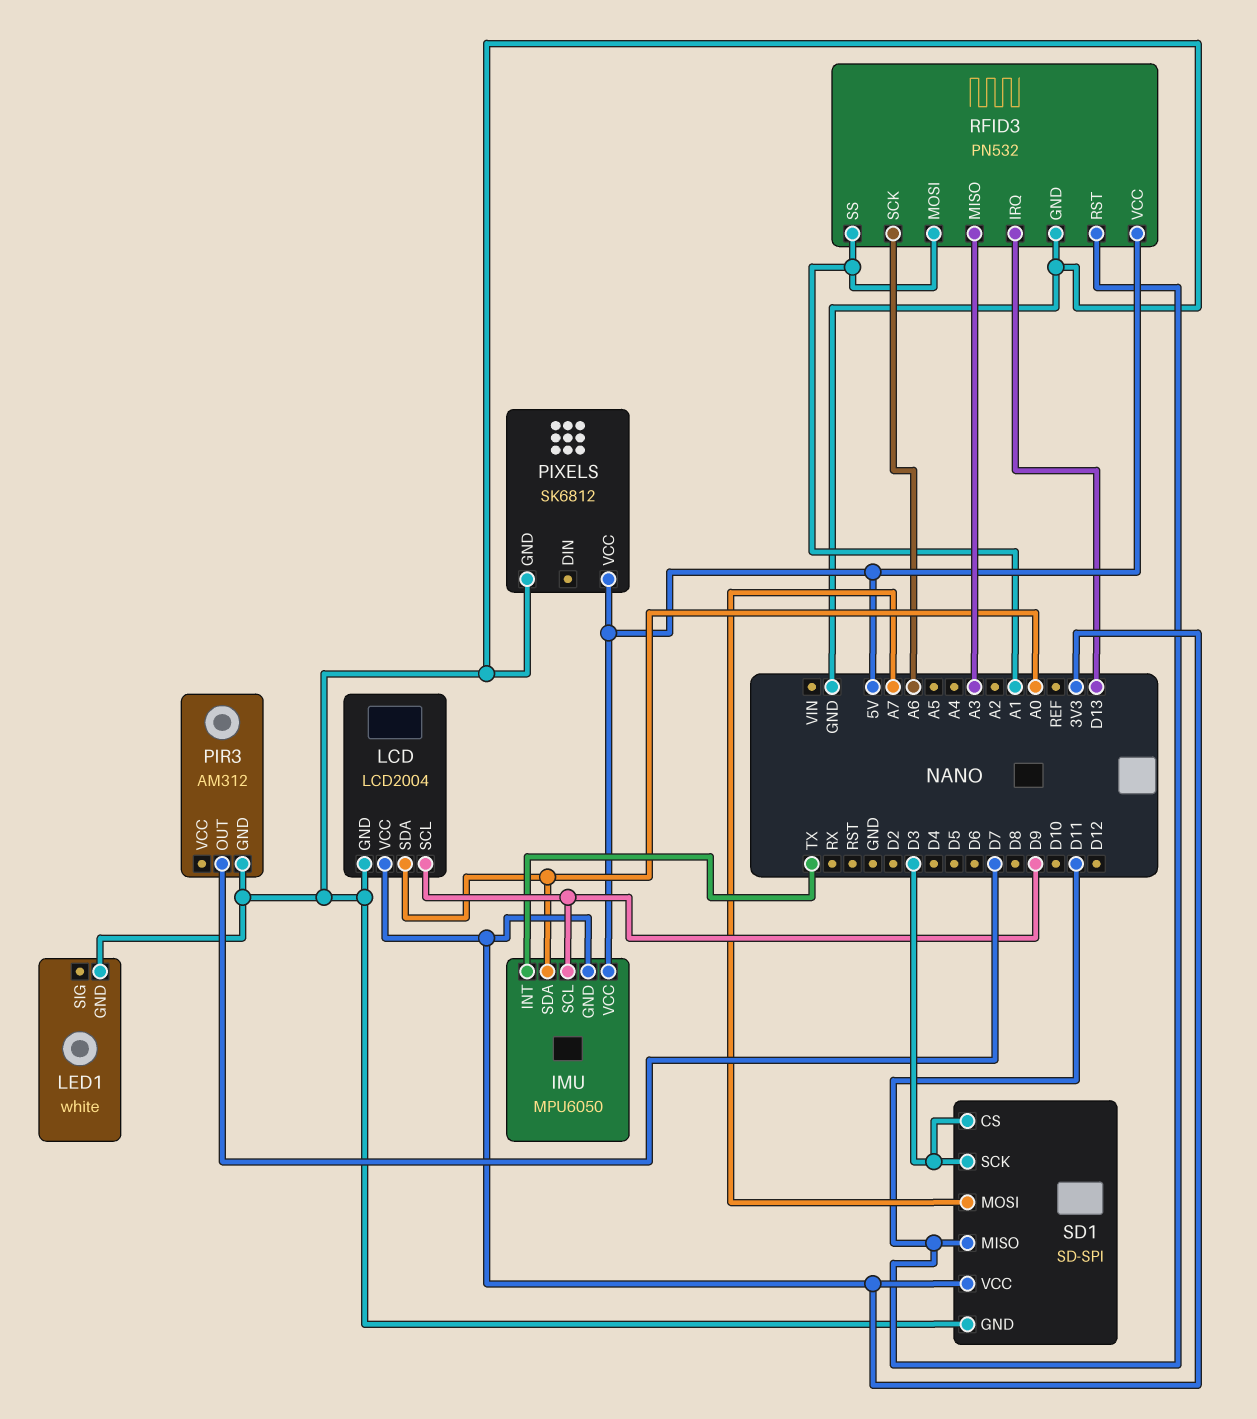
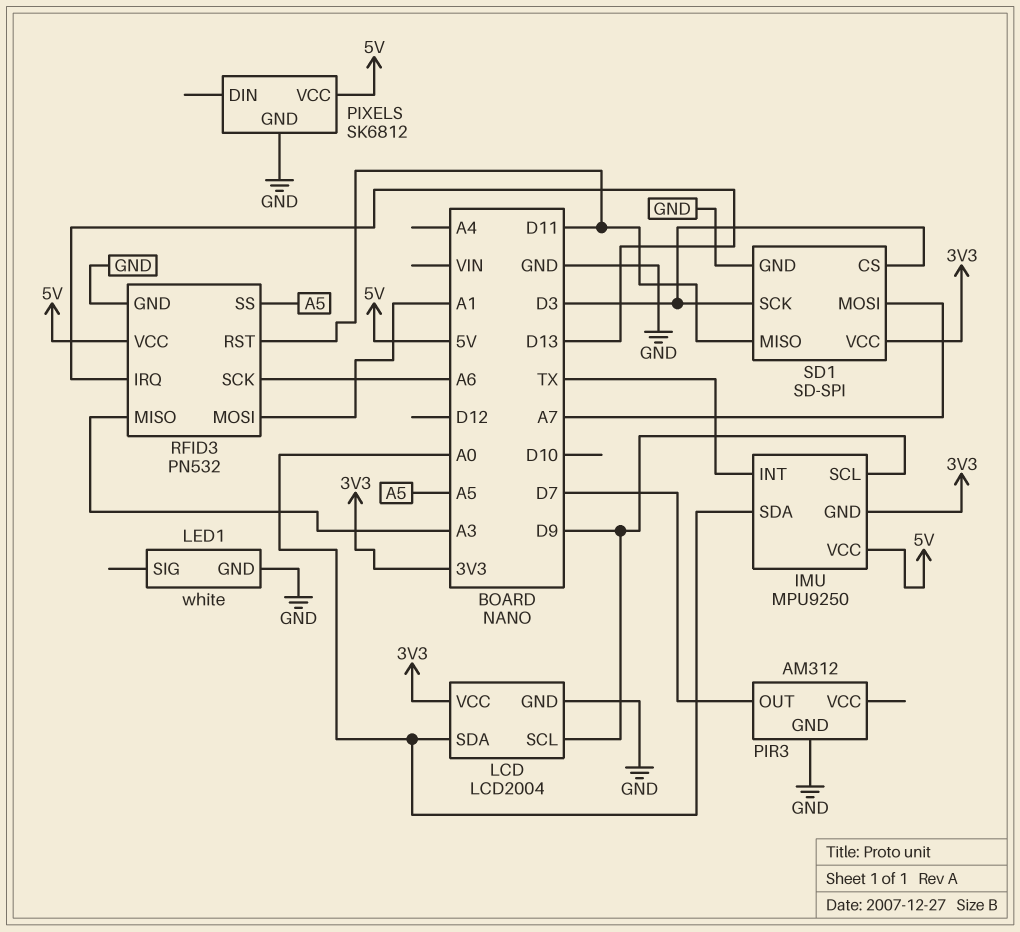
IMU: MPU6050 -> MPU9250
RFID3 pin SS: A1 -> A5

